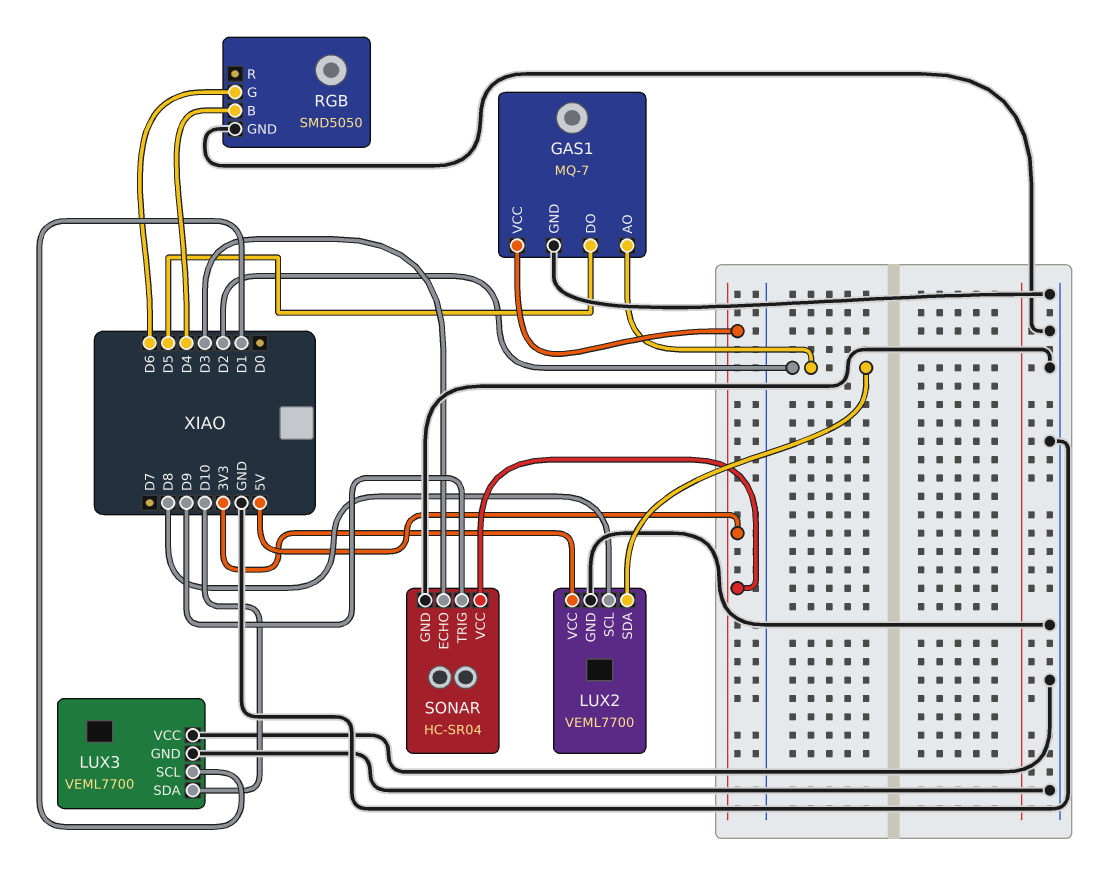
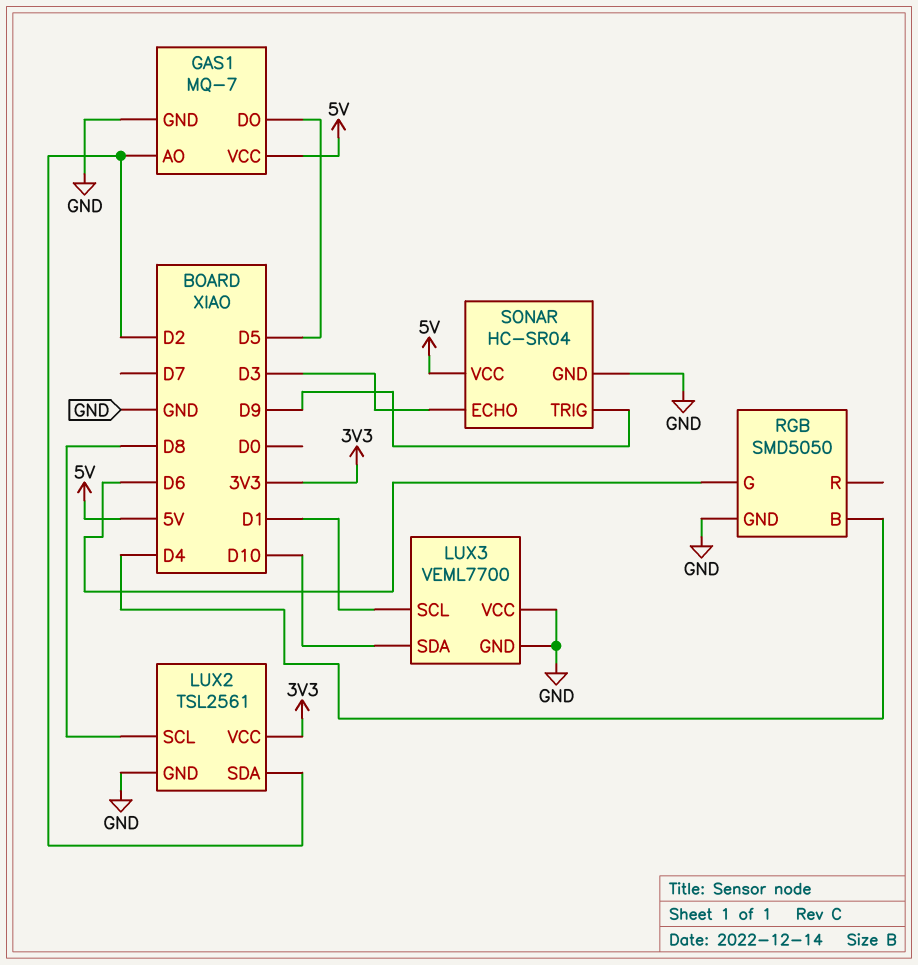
LUX2: VEML7700 -> TSL2561

